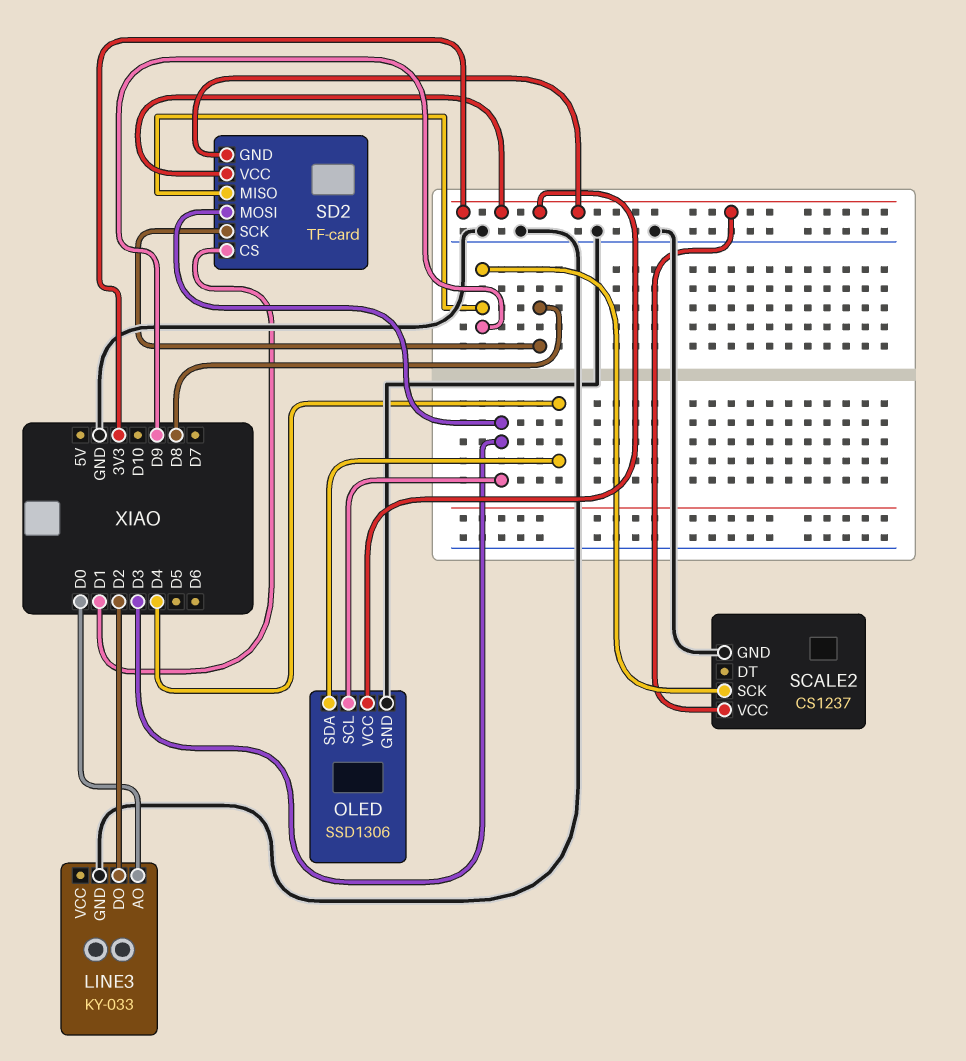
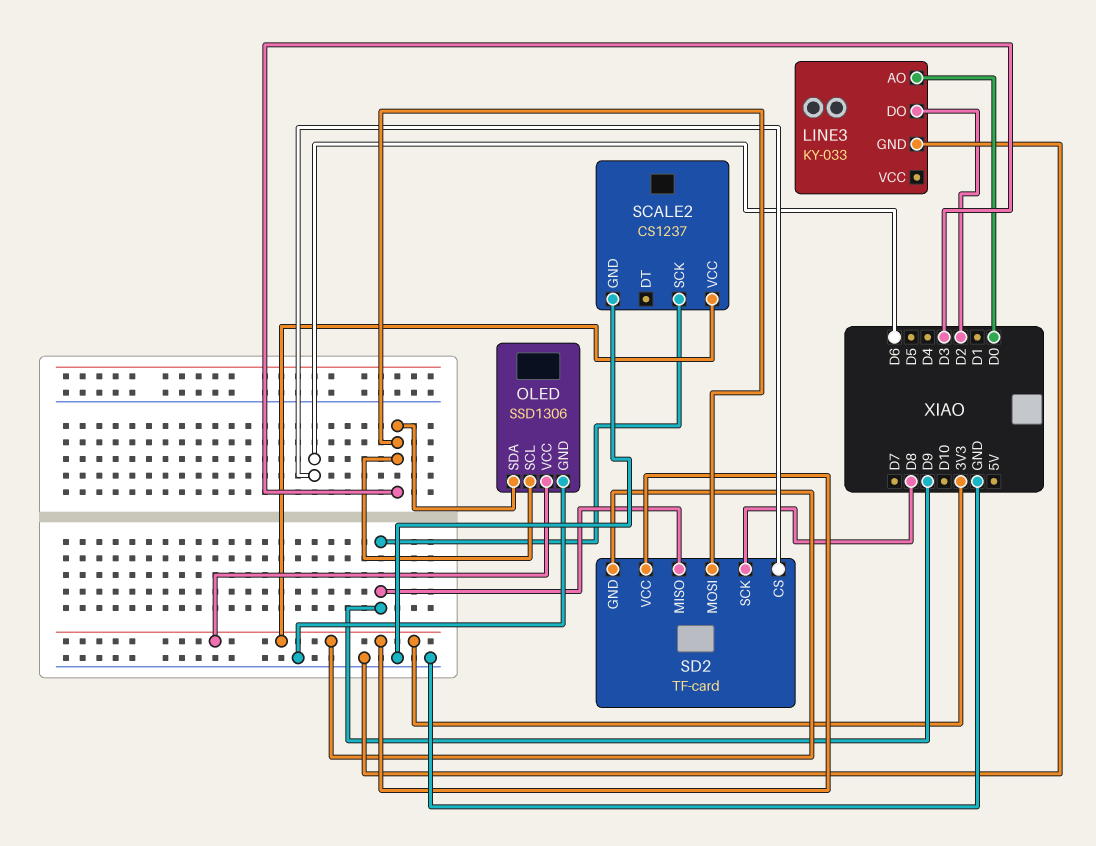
OLED pin SDA: D4 -> D3
SD2 pin CS: D1 -> D6

